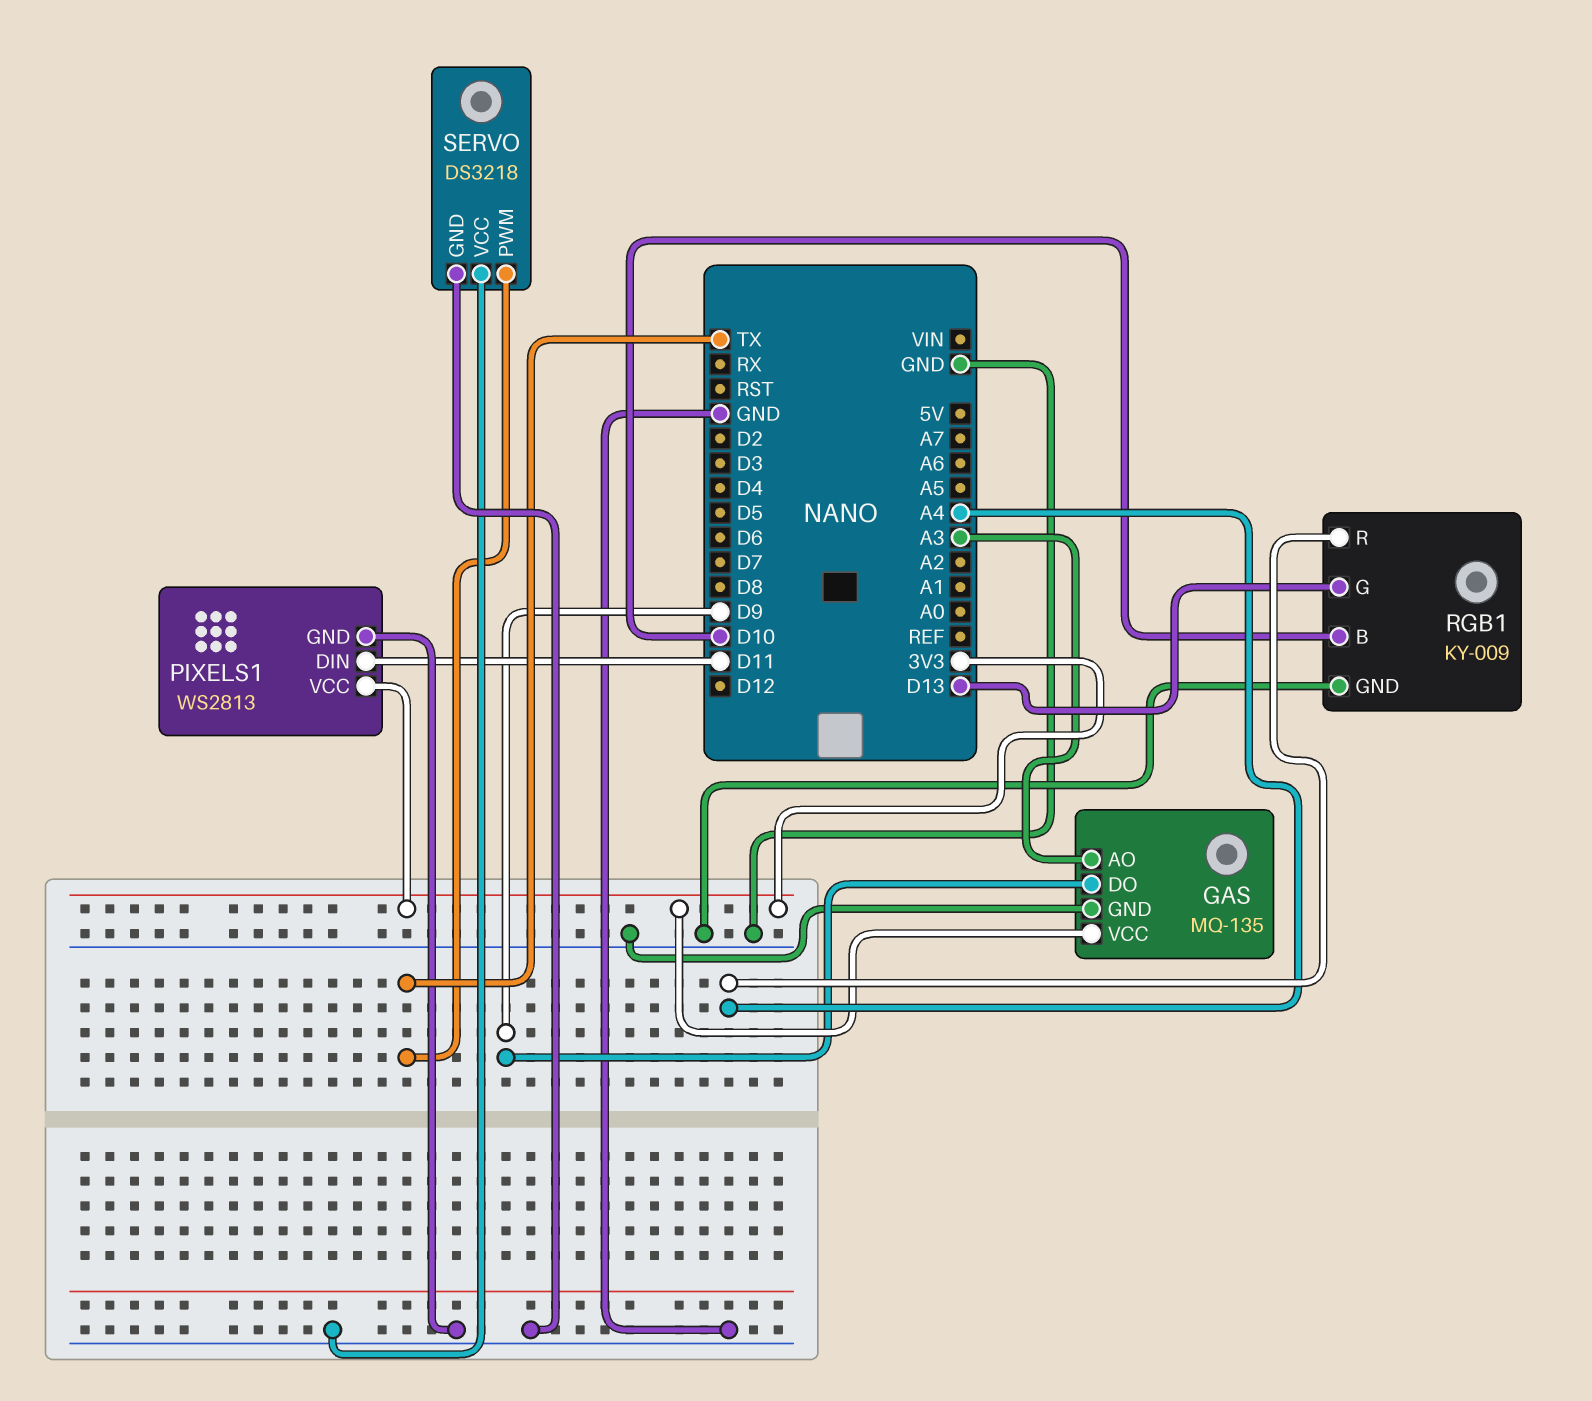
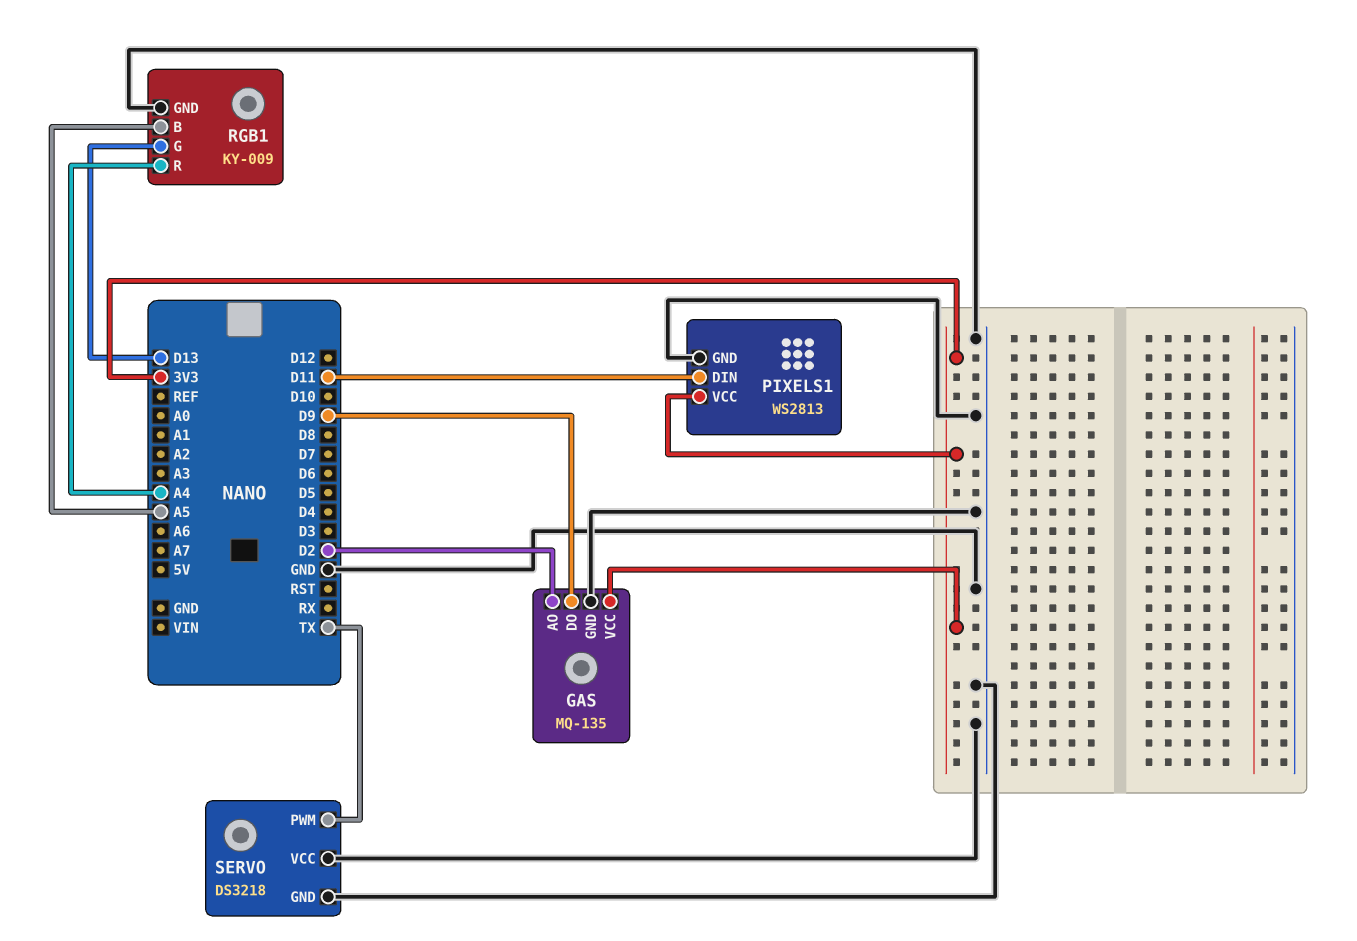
GAS pin AO: A3 -> D2
RGB1 pin B: D10 -> A5

